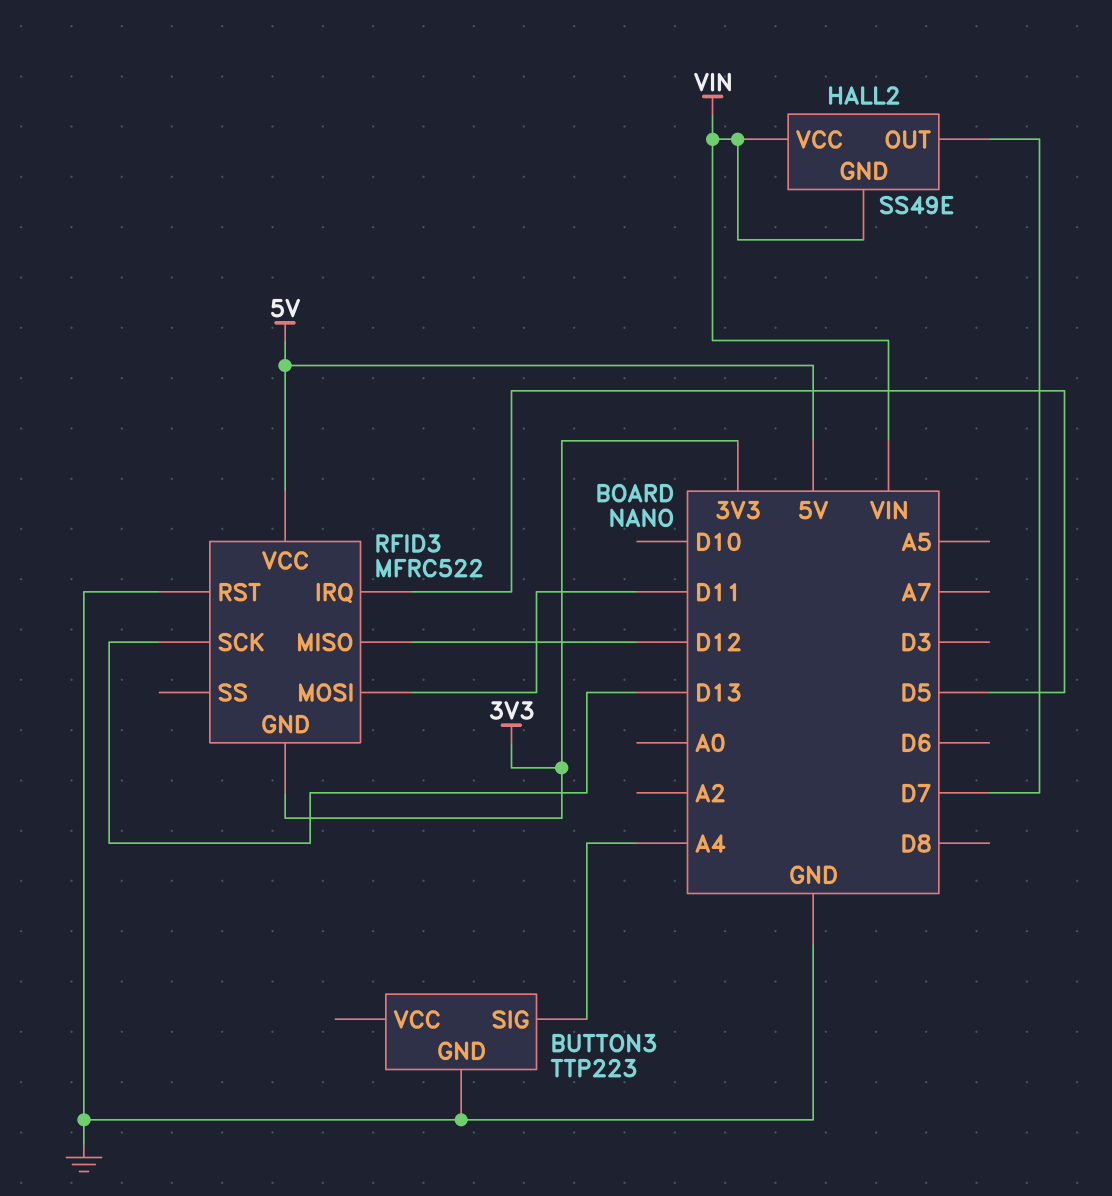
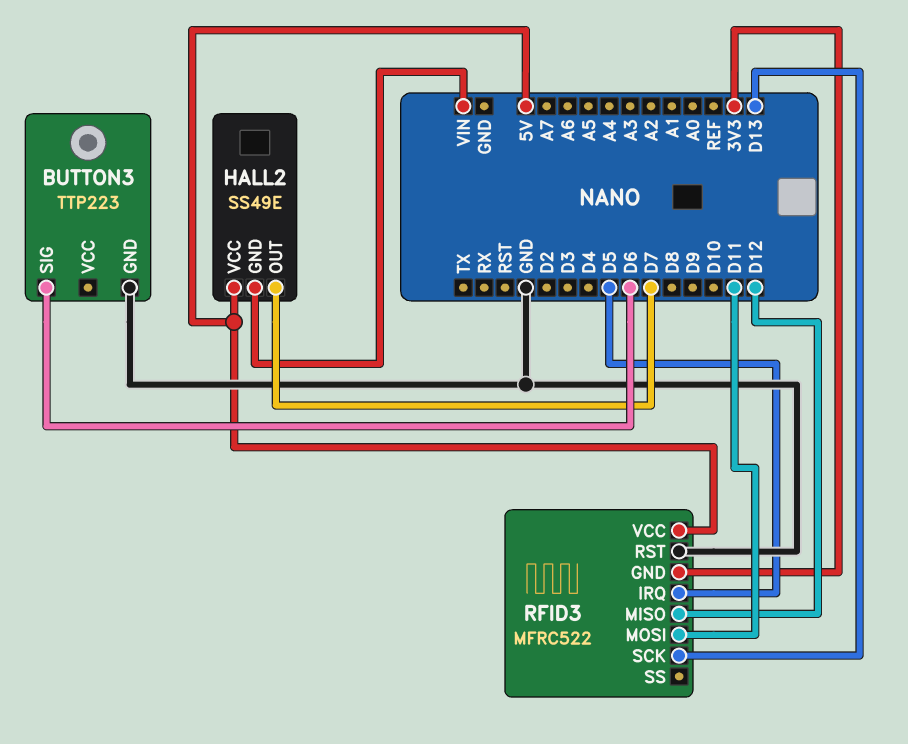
BUTTON3 pin SIG: A4 -> D6
HALL2 pin VCC: VIN -> 5V

